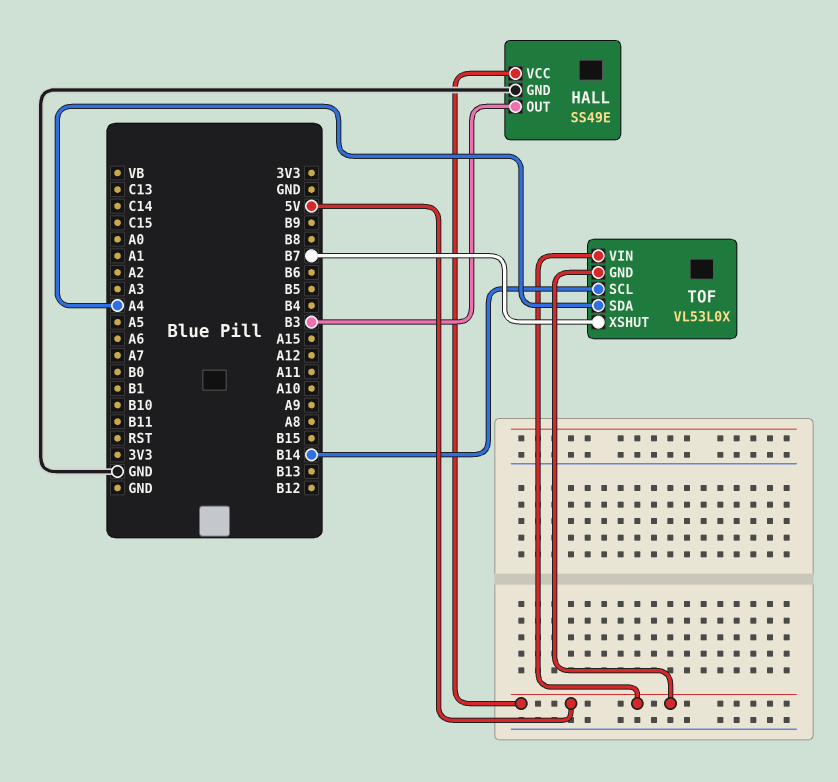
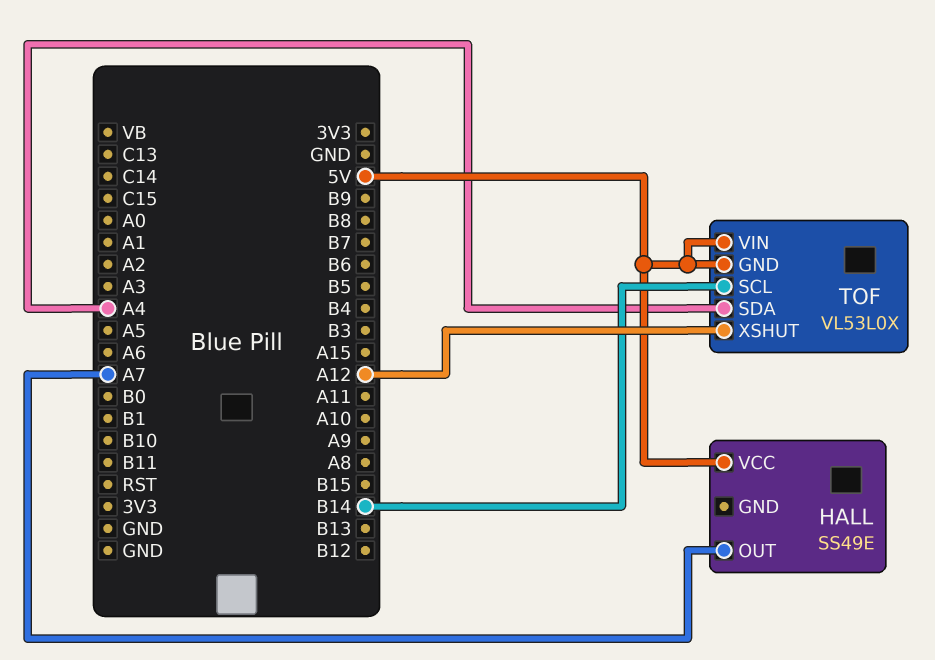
HALL pin GND: GND -> none
HALL pin OUT: B3 -> A7
TOF pin XSHUT: B7 -> A12

